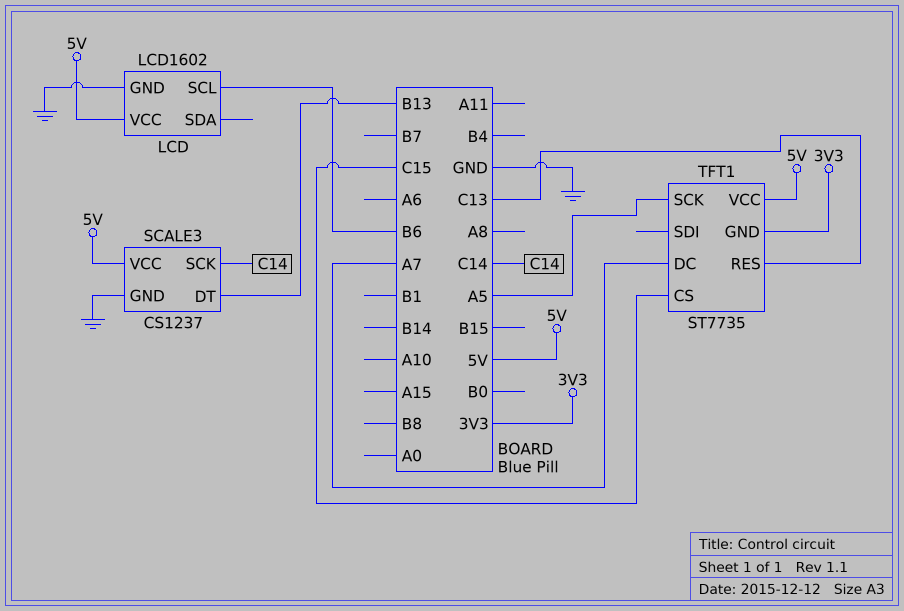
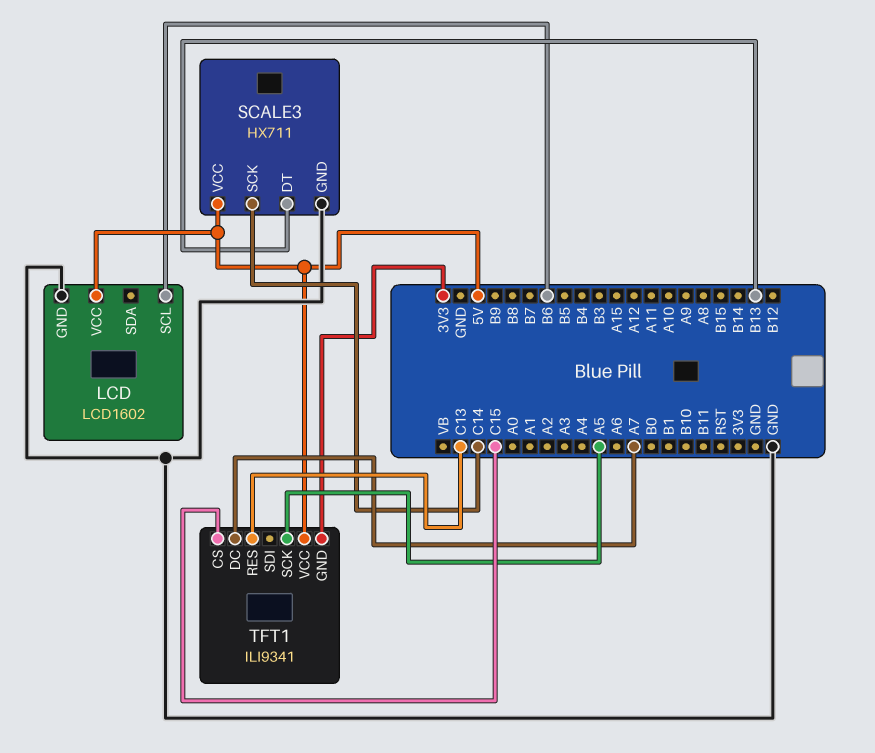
SCALE3: CS1237 -> HX711
TFT1: ST7735 -> ILI9341

